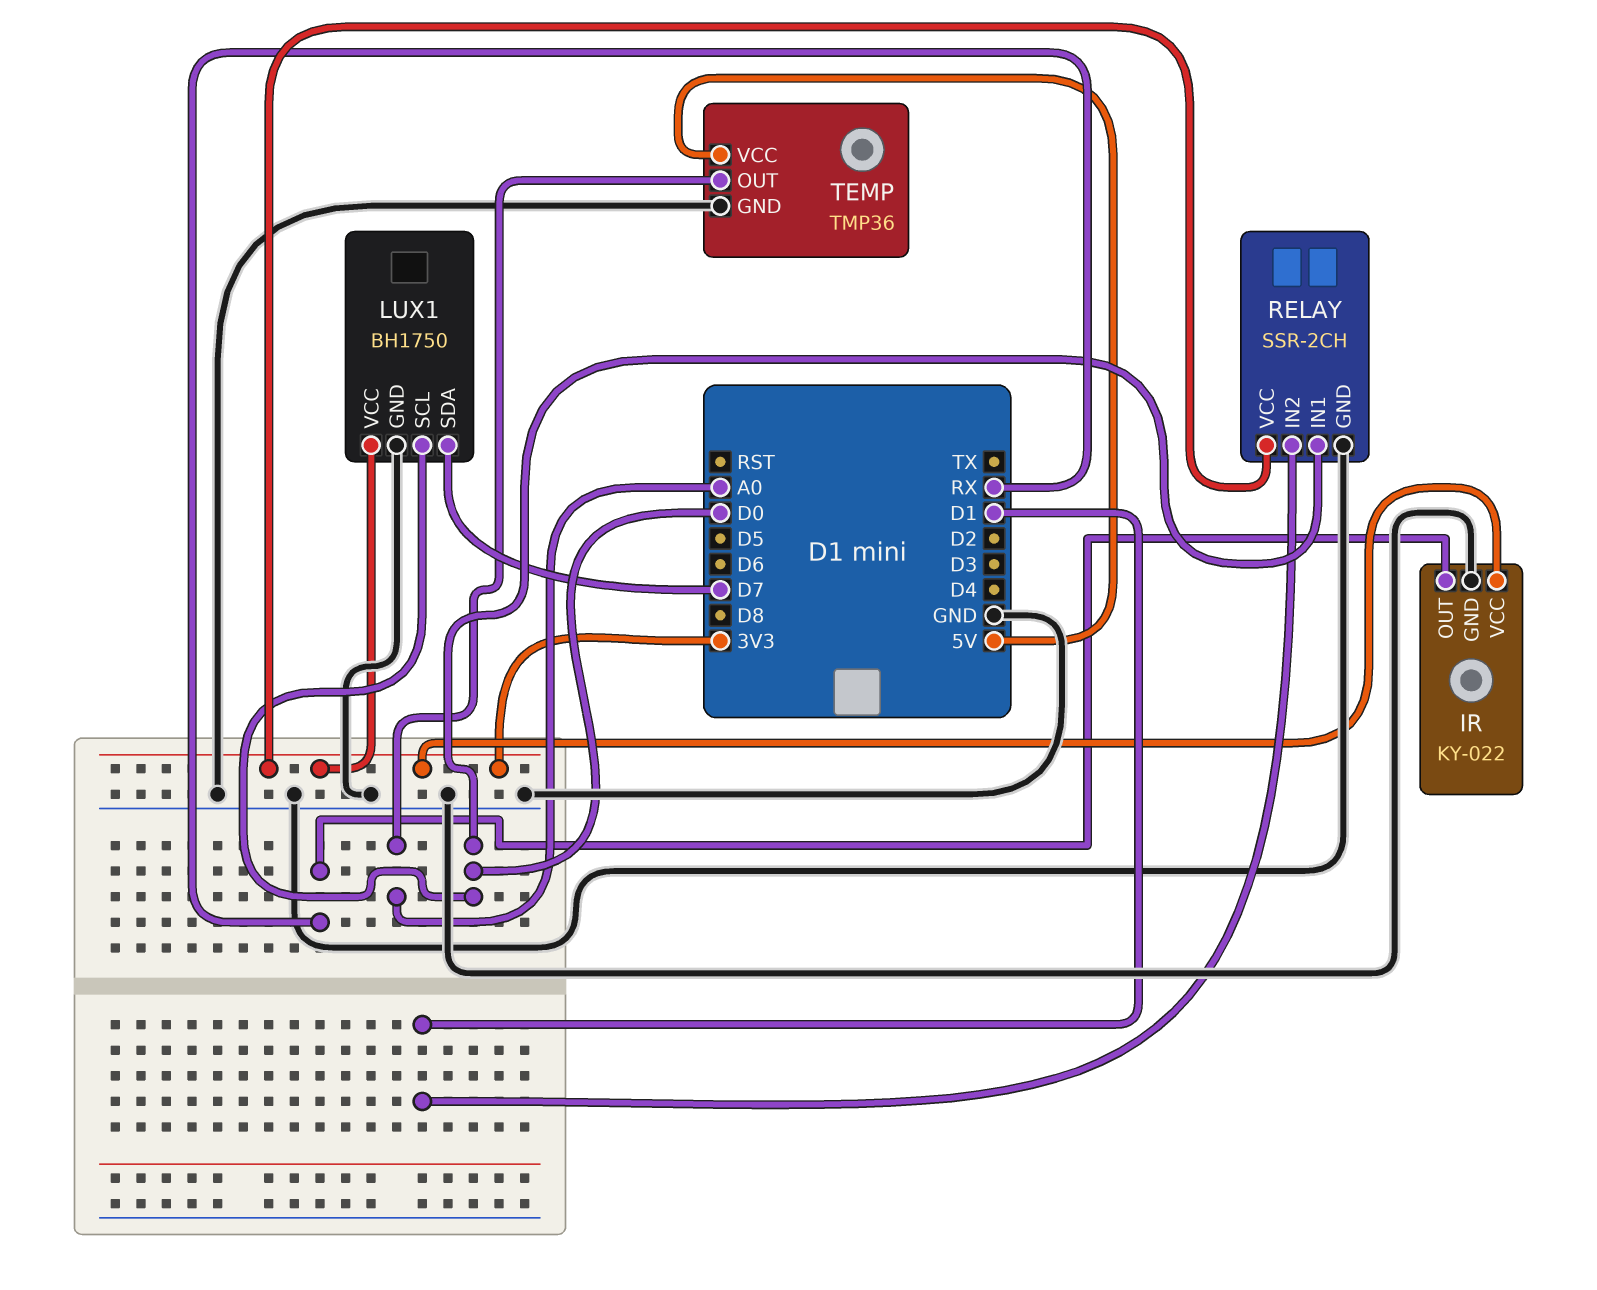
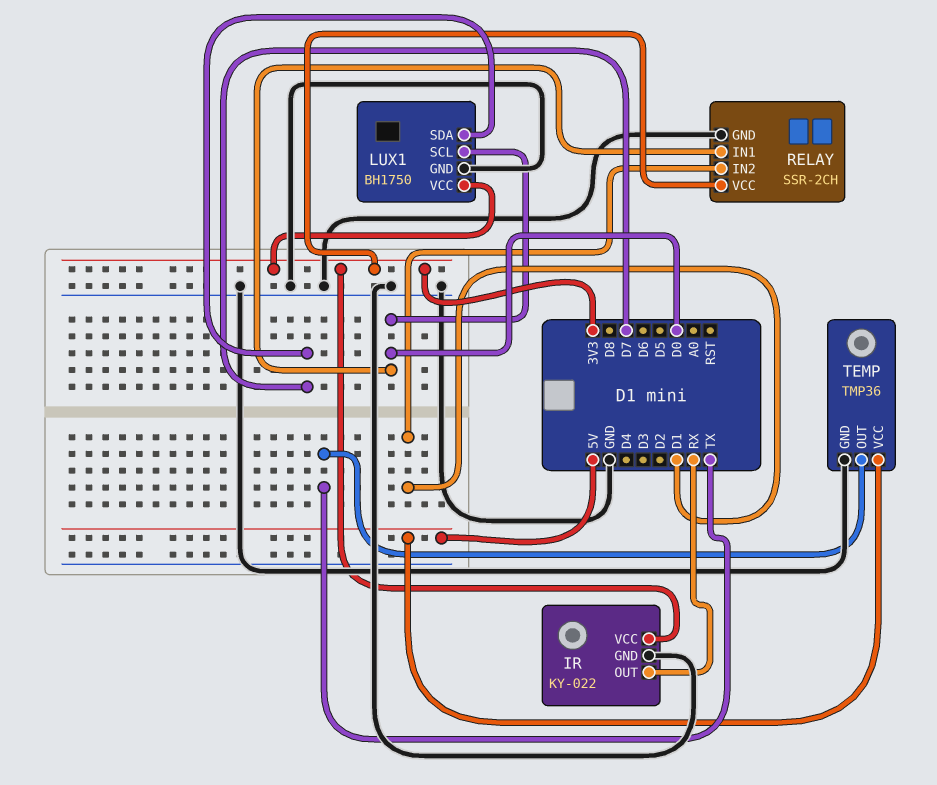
TEMP pin OUT: A0 -> TX

